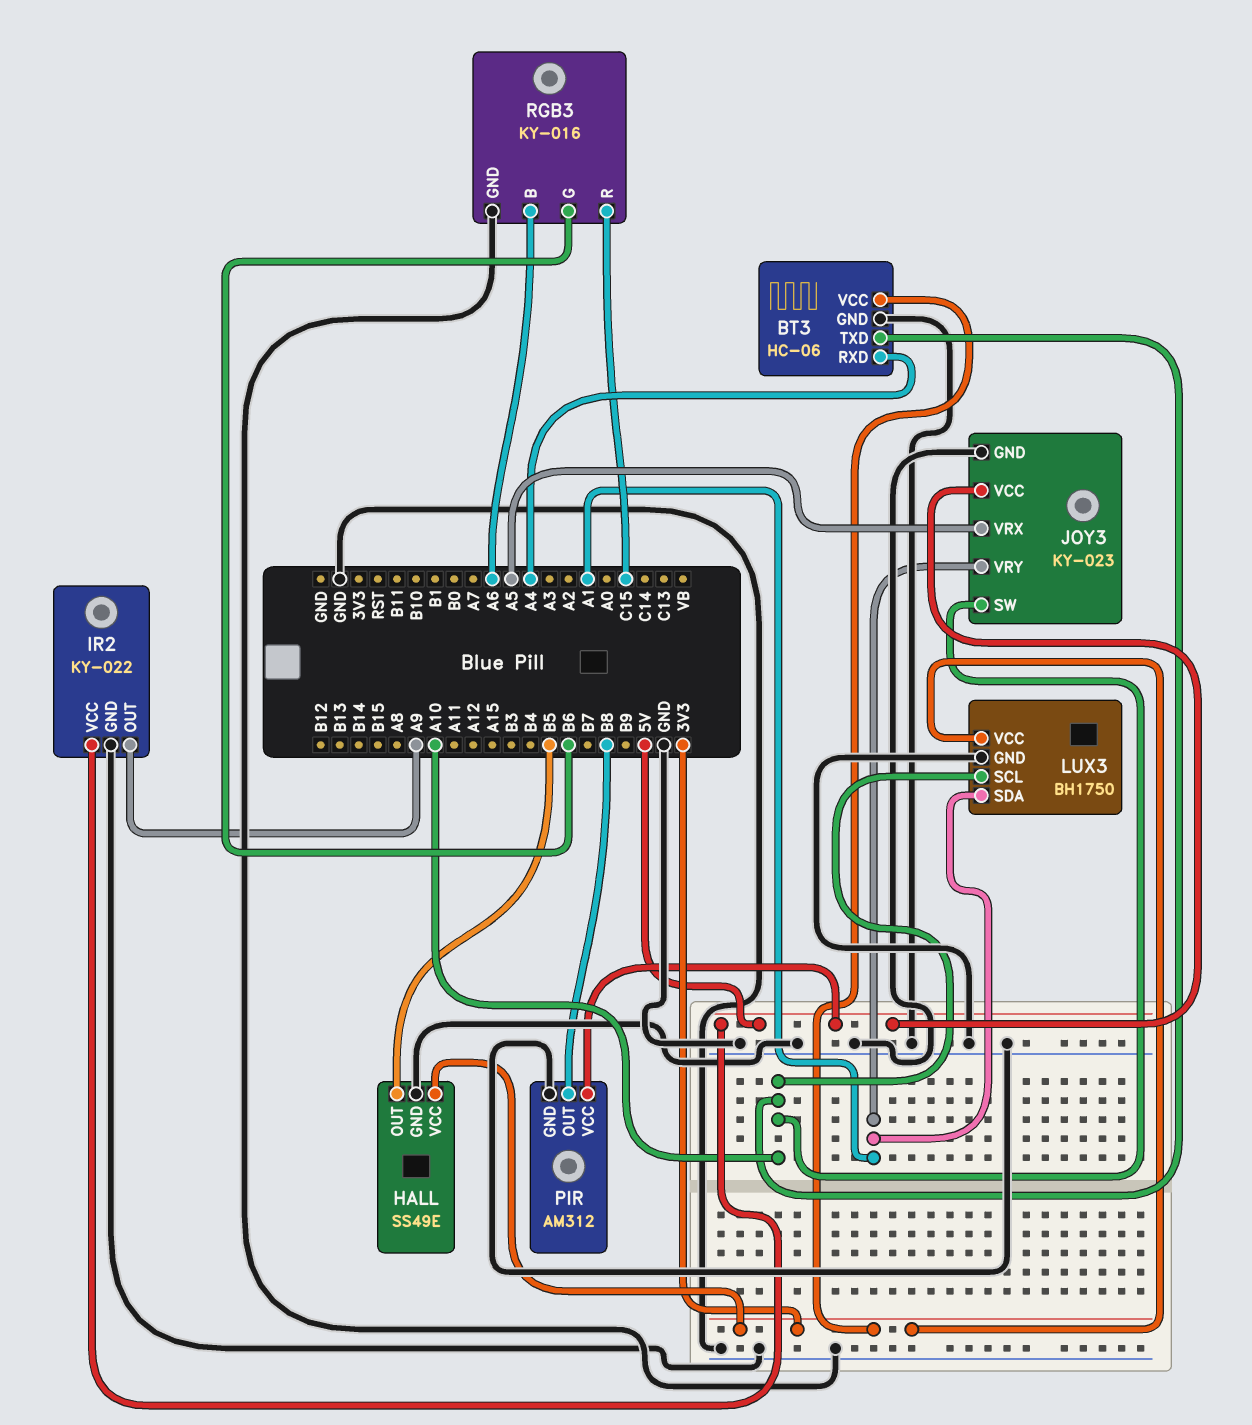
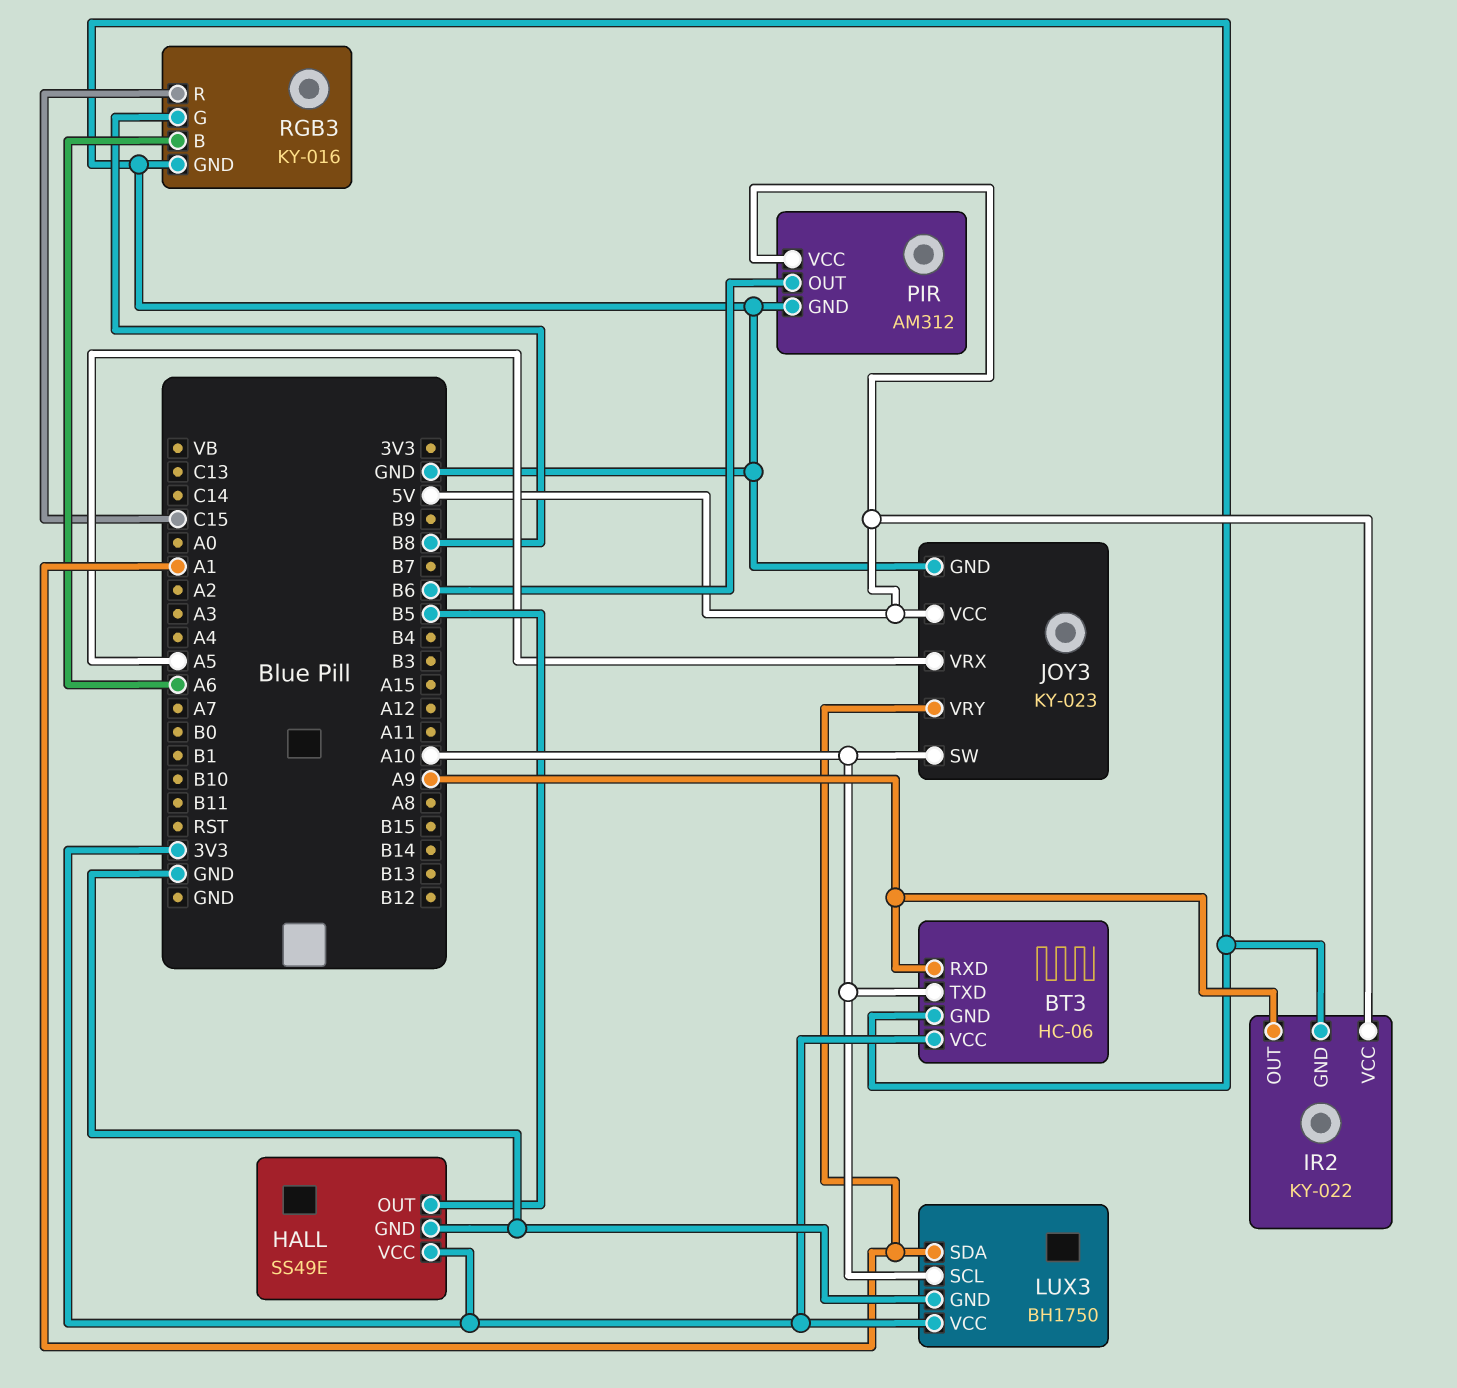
BT3 pin RXD: A4 -> A9
PIR pin OUT: B8 -> B6
RGB3 pin G: B6 -> B8

